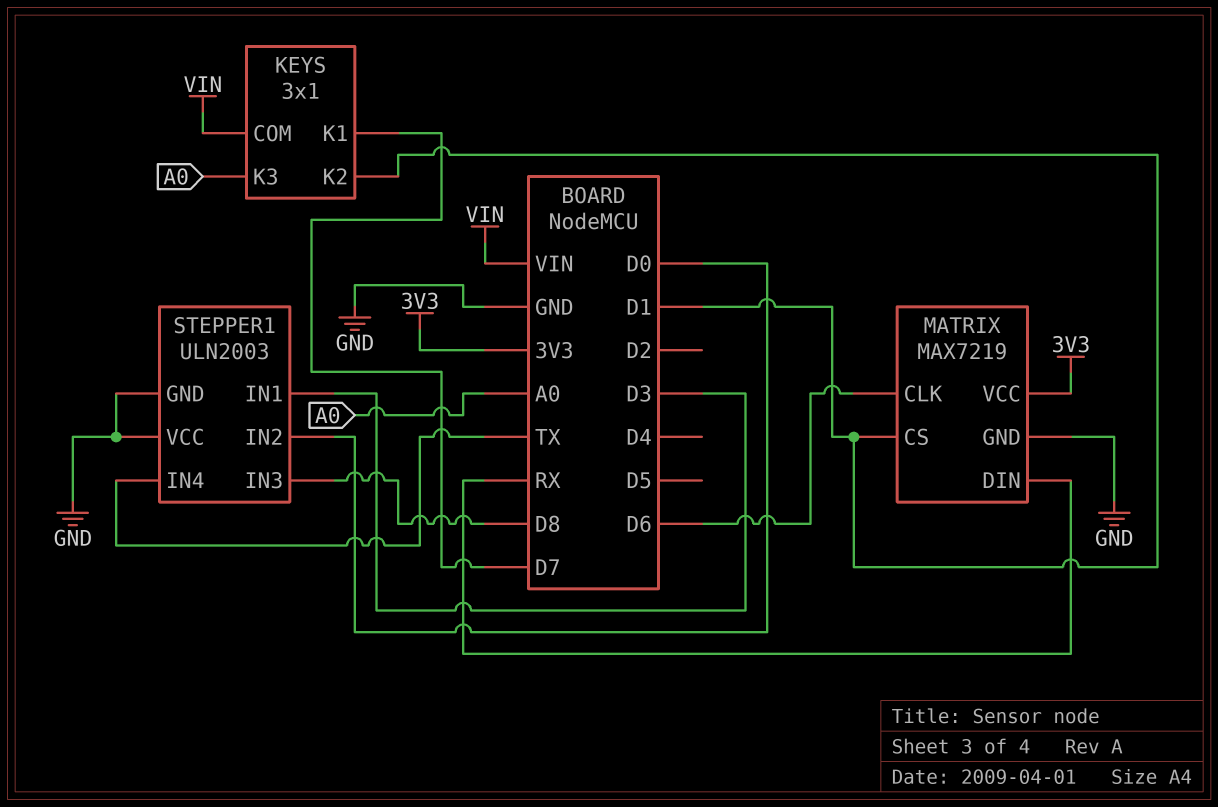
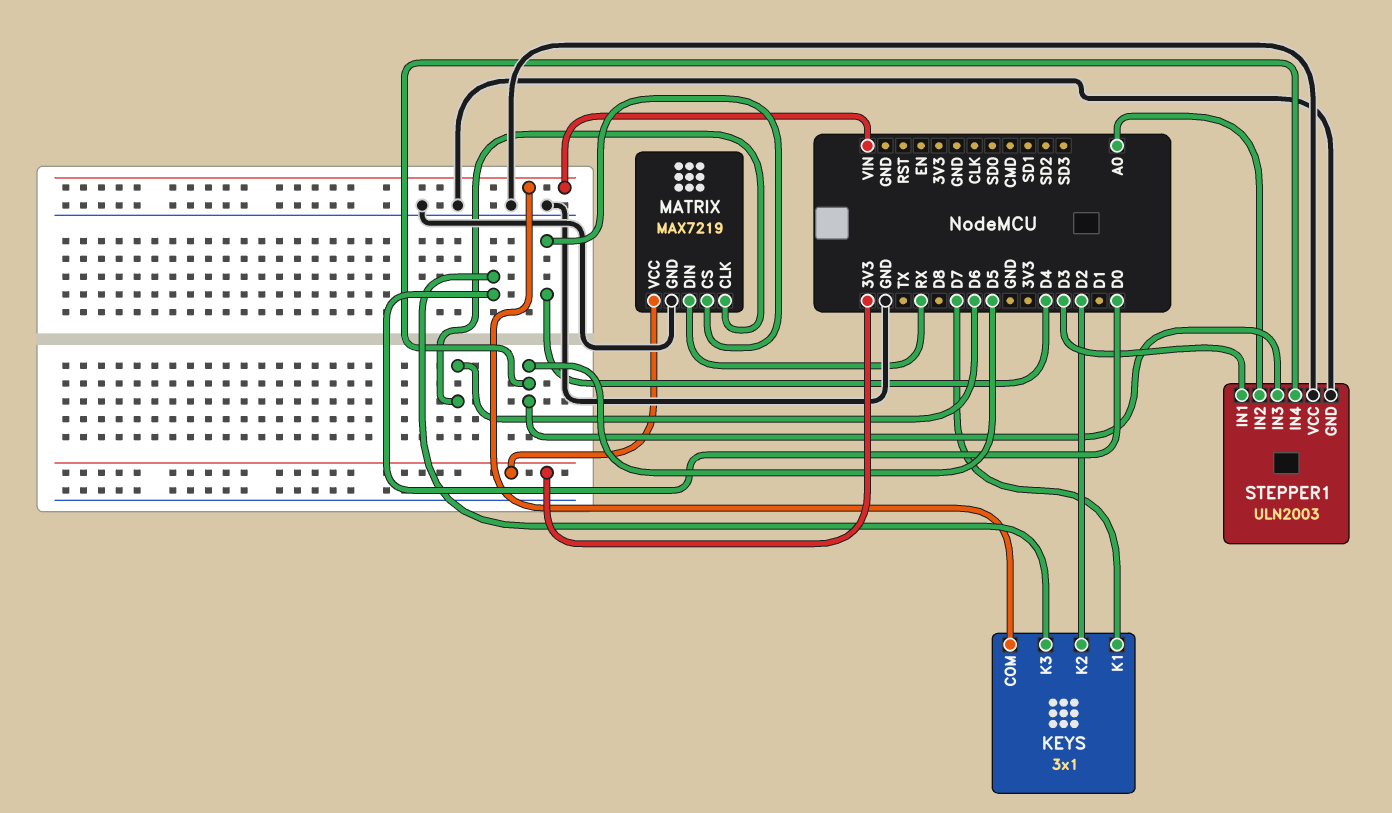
KEYS pin K2: D1 -> D2
KEYS pin K3: A0 -> D0
MATRIX pin CS: D1 -> D4
STEPPER1 pin IN2: D0 -> A0
STEPPER1 pin IN3: D8 -> D5
STEPPER1 pin IN4: TX -> D5

